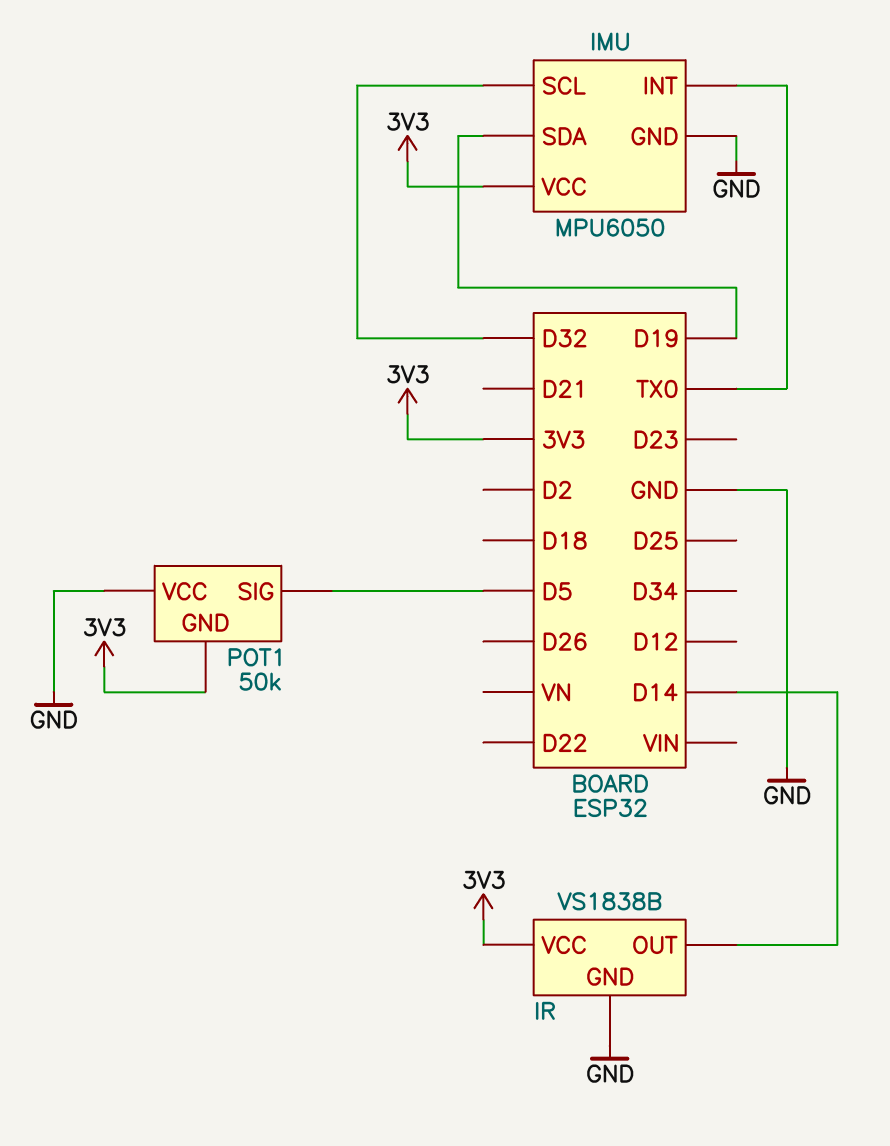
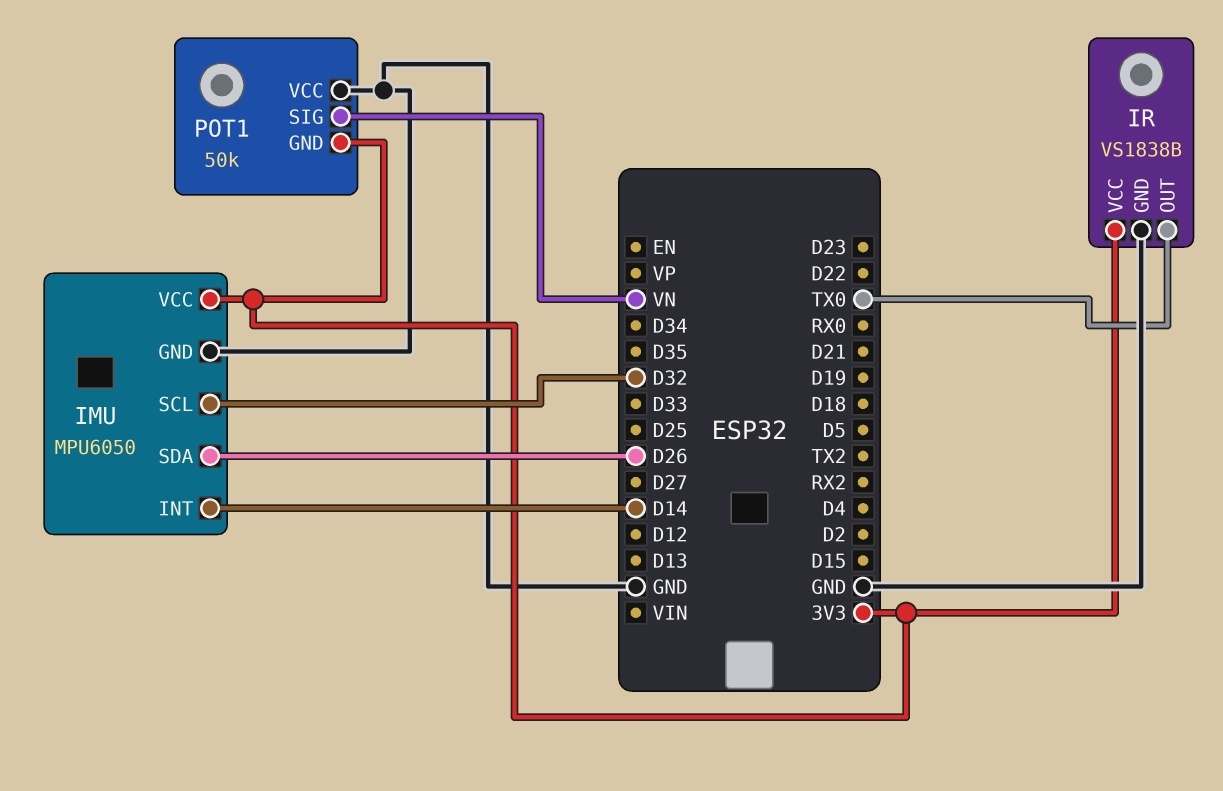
IMU pin INT: TX0 -> D14
IMU pin SDA: D19 -> D26
IR pin OUT: D14 -> TX0
POT1 pin SIG: D5 -> VN

